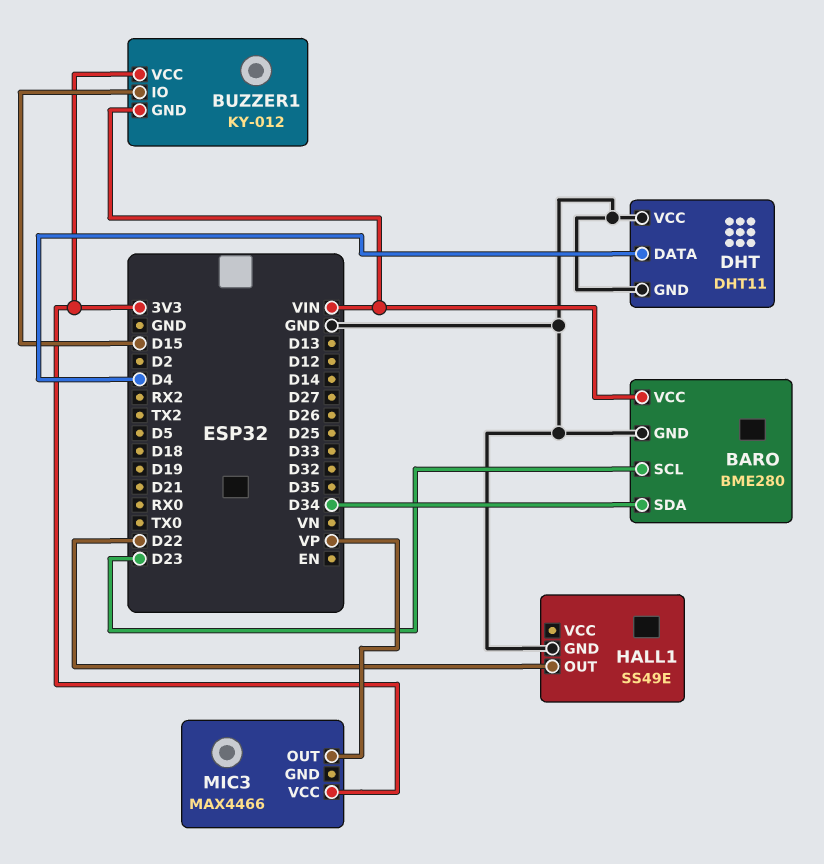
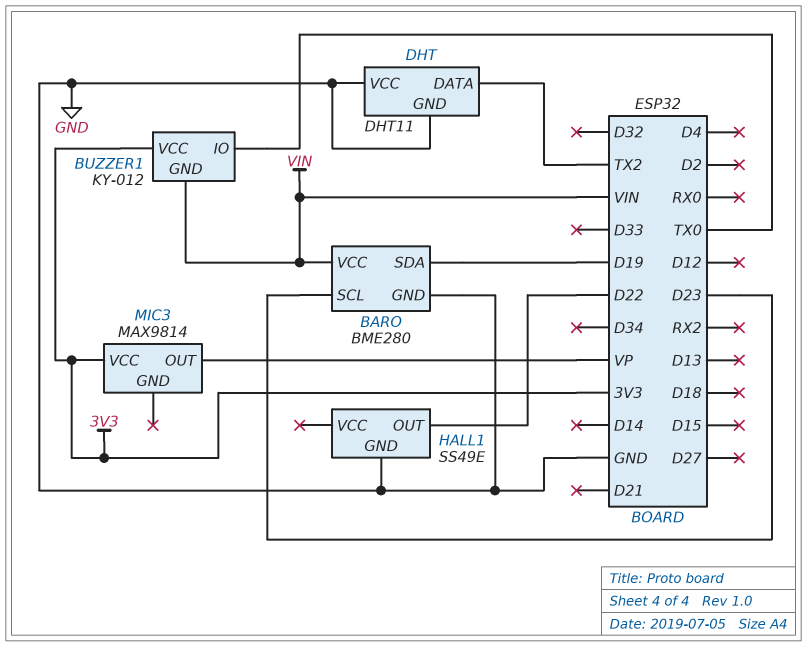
BARO pin SDA: D34 -> D19
BUZZER1 pin IO: D15 -> TX0
DHT pin DATA: D4 -> TX2
MIC3: MAX4466 -> MAX9814

